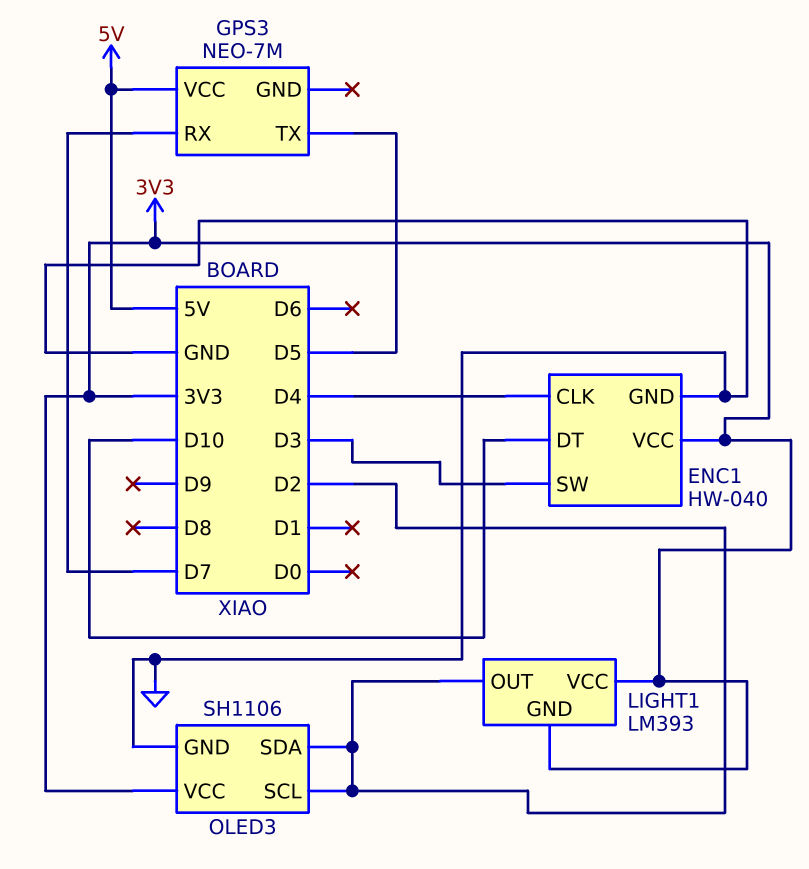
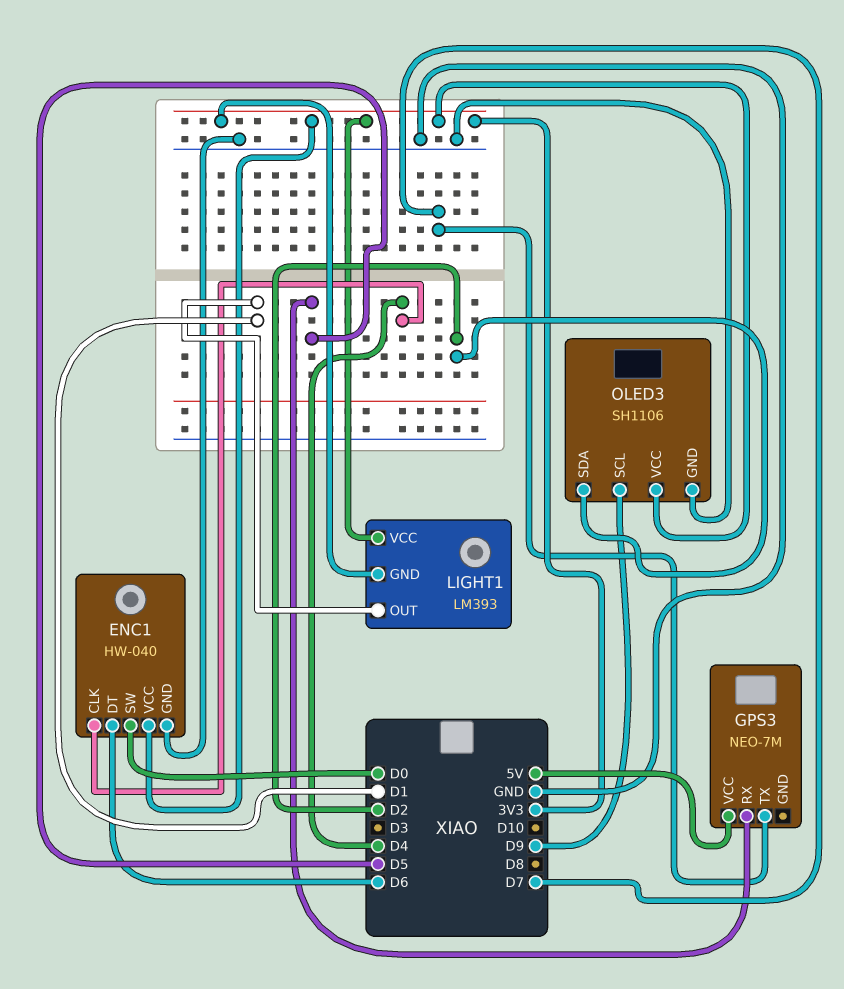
ENC1 pin DT: D10 -> D6
ENC1 pin SW: D3 -> D0
GPS3 pin RX: D7 -> D5
GPS3 pin TX: D5 -> D7
LIGHT1 pin OUT: D2 -> D1
OLED3 pin SCL: D2 -> D9

